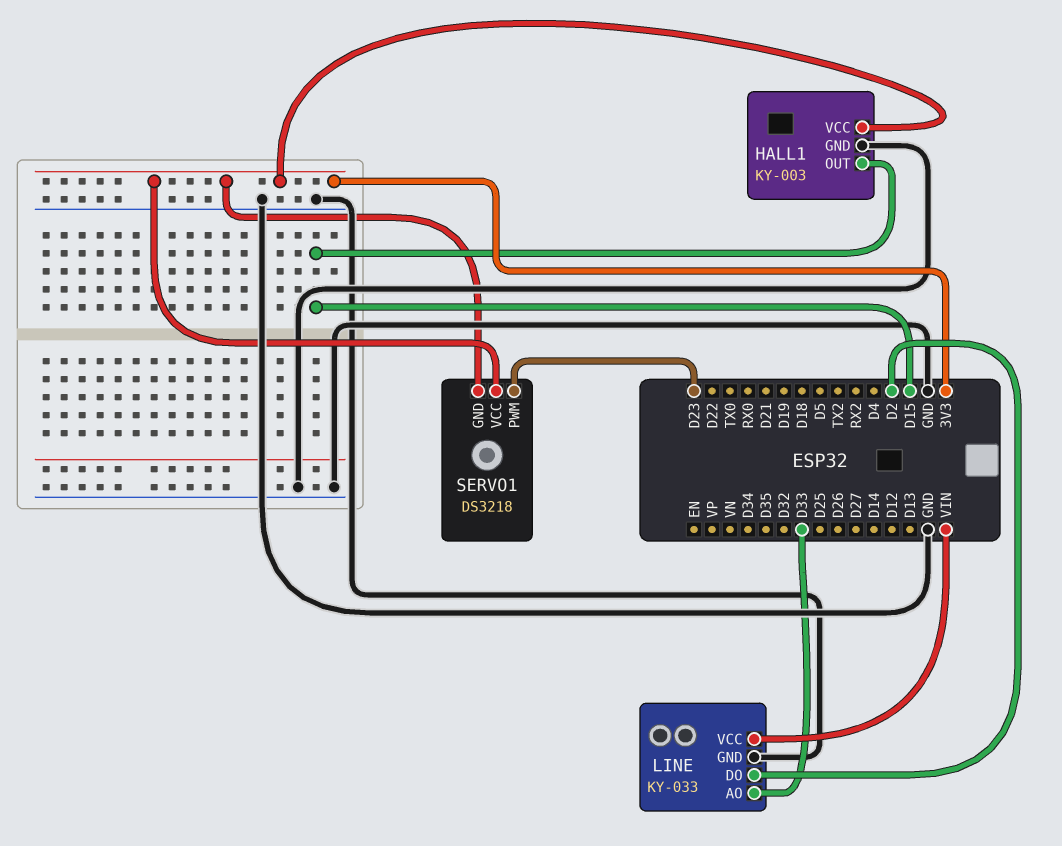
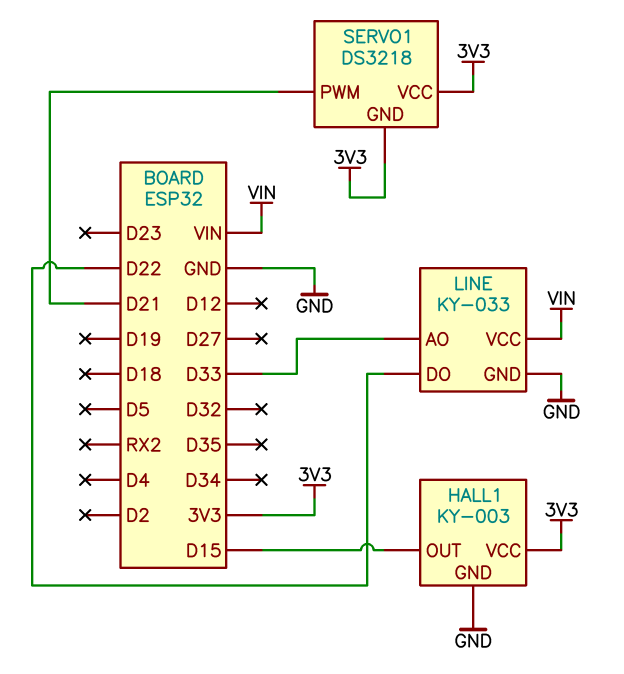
LINE pin DO: D2 -> D22
SERVO1 pin PWM: D23 -> D21

